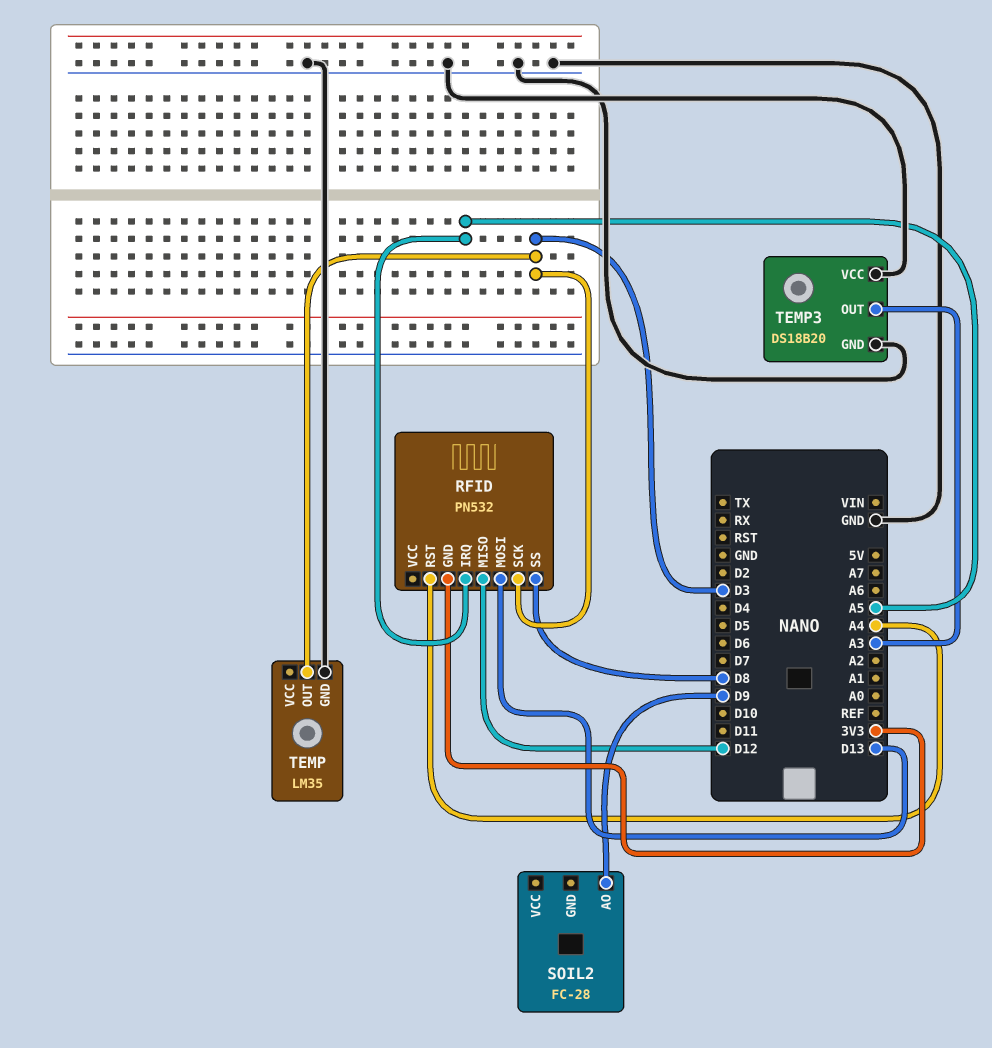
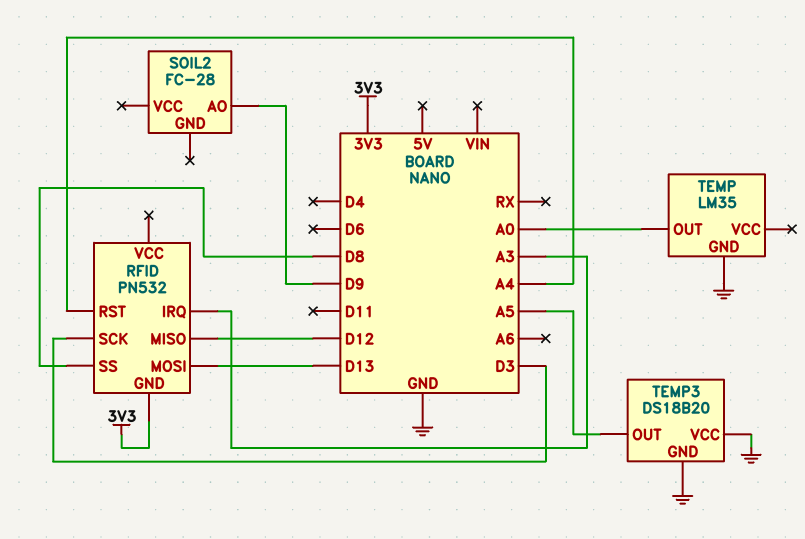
RFID pin IRQ: A5 -> A3
TEMP pin OUT: D3 -> A0
TEMP3 pin OUT: A3 -> A5

